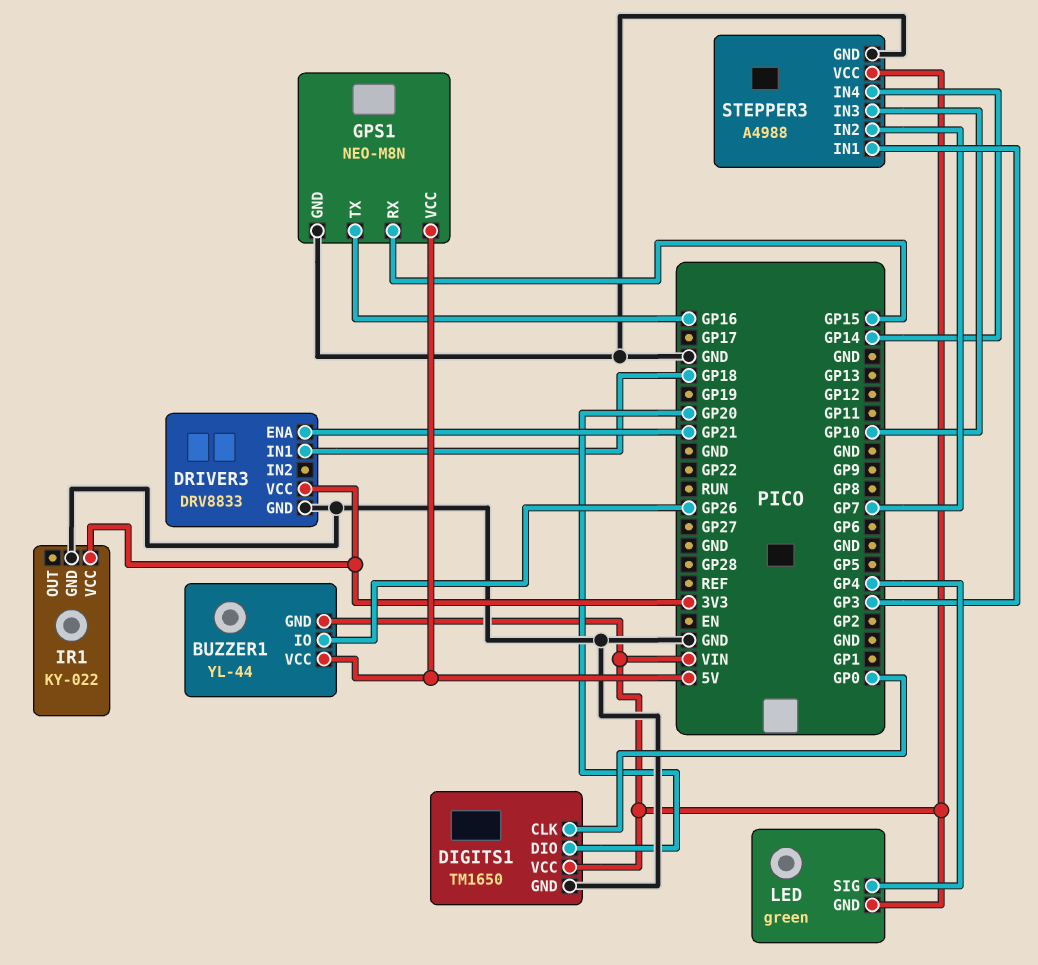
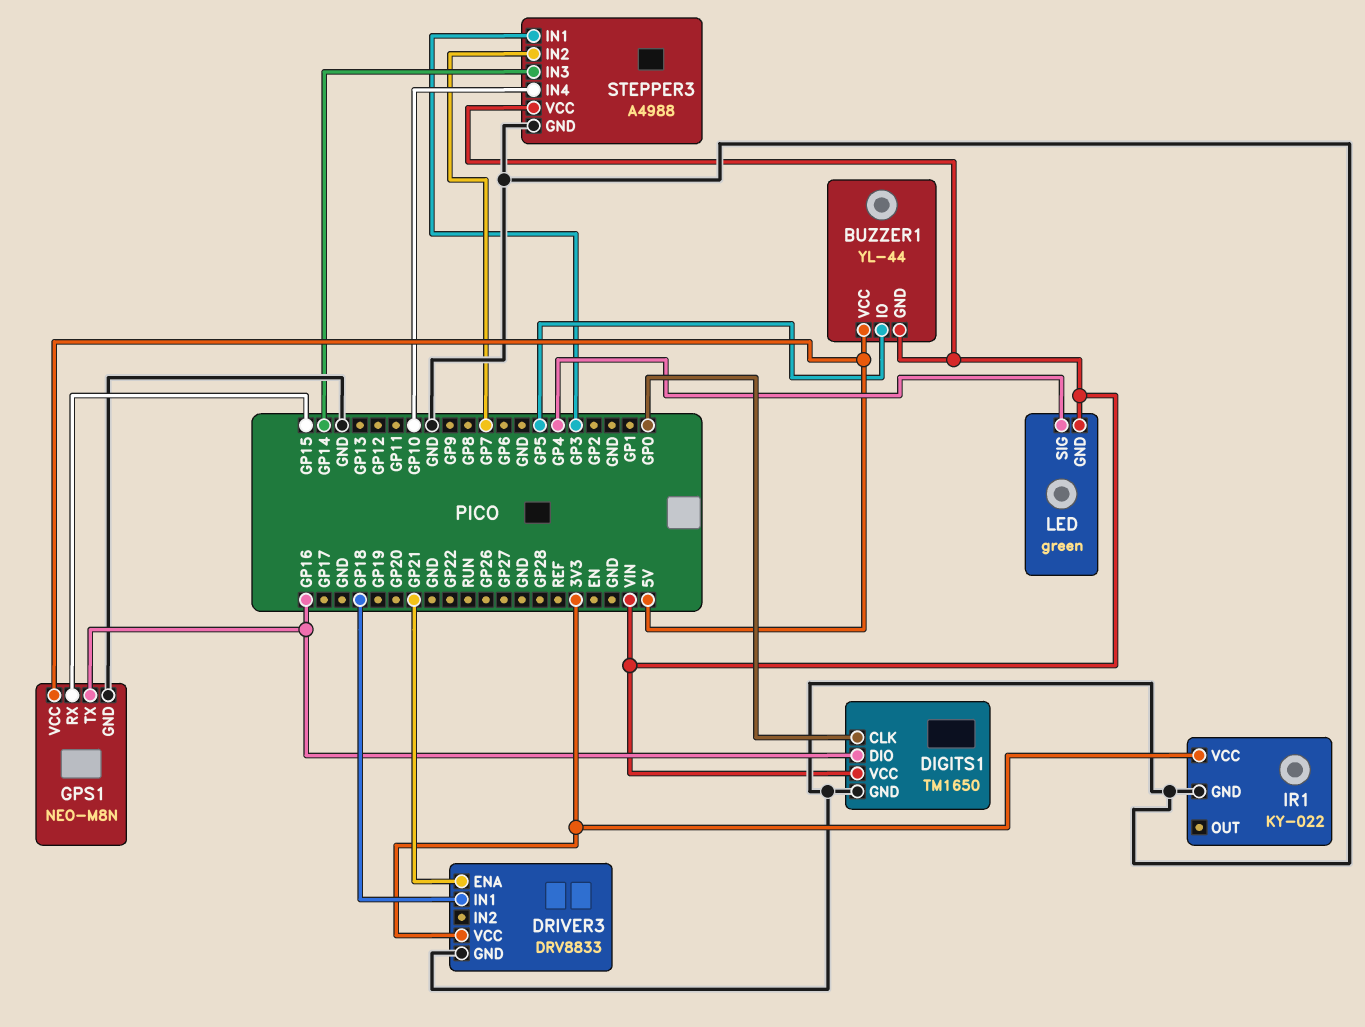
BUZZER1 pin IO: GP26 -> GP5
DIGITS1 pin DIO: GP20 -> GP16
STEPPER3 pin IN3: GP10 -> GP14
STEPPER3 pin IN4: GP14 -> GP10

